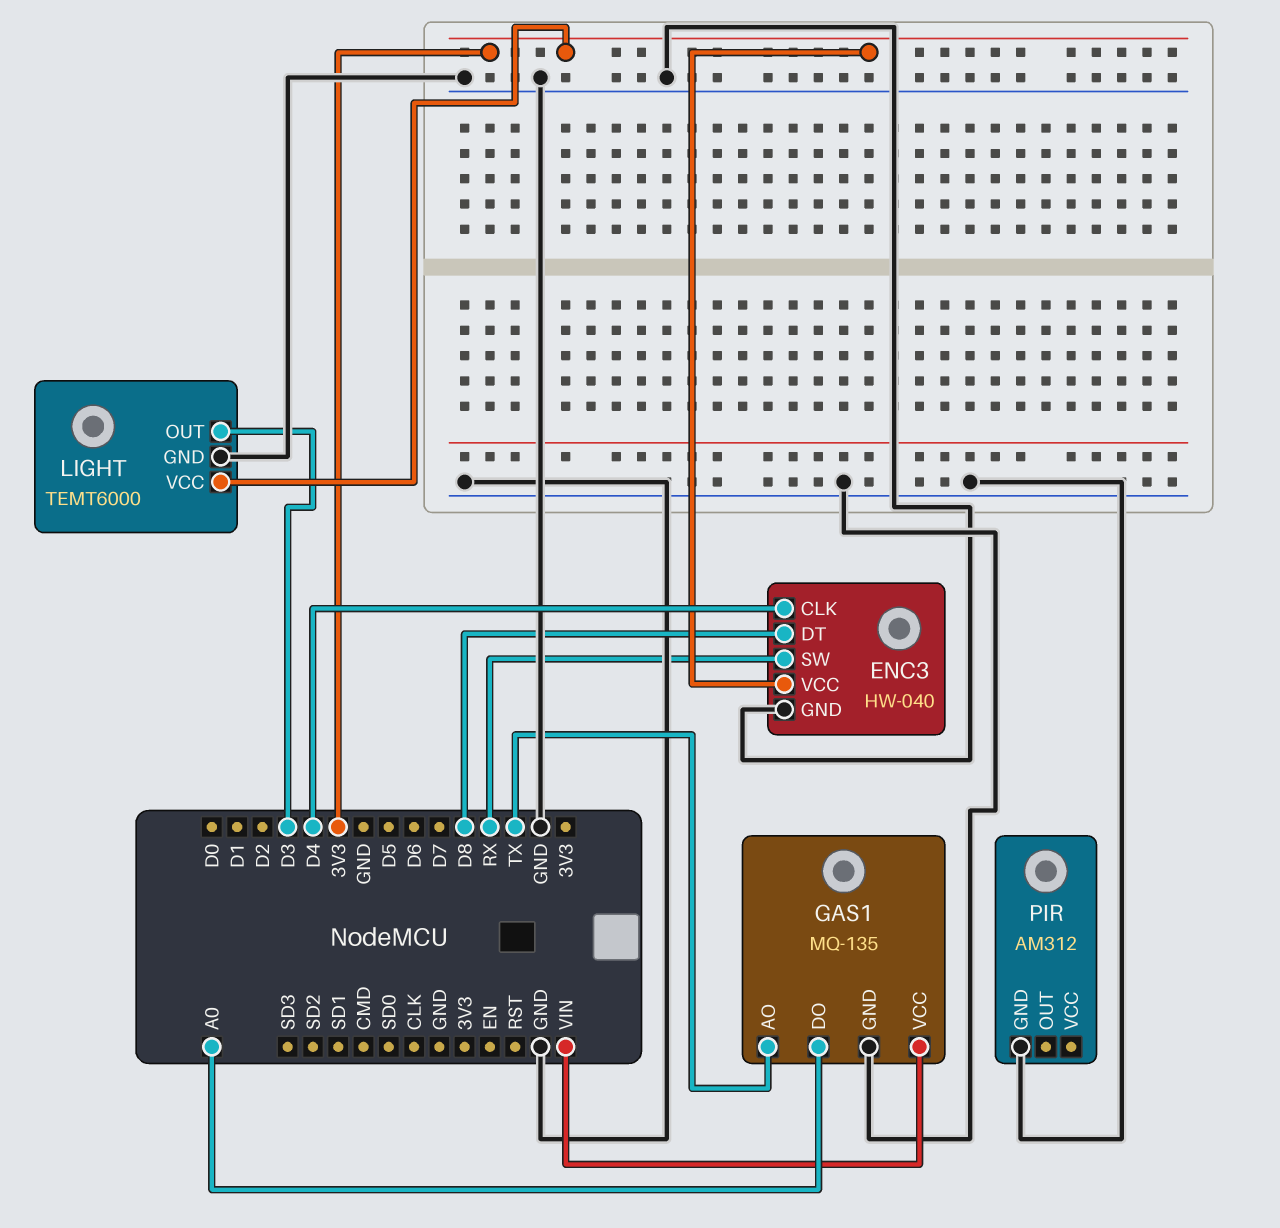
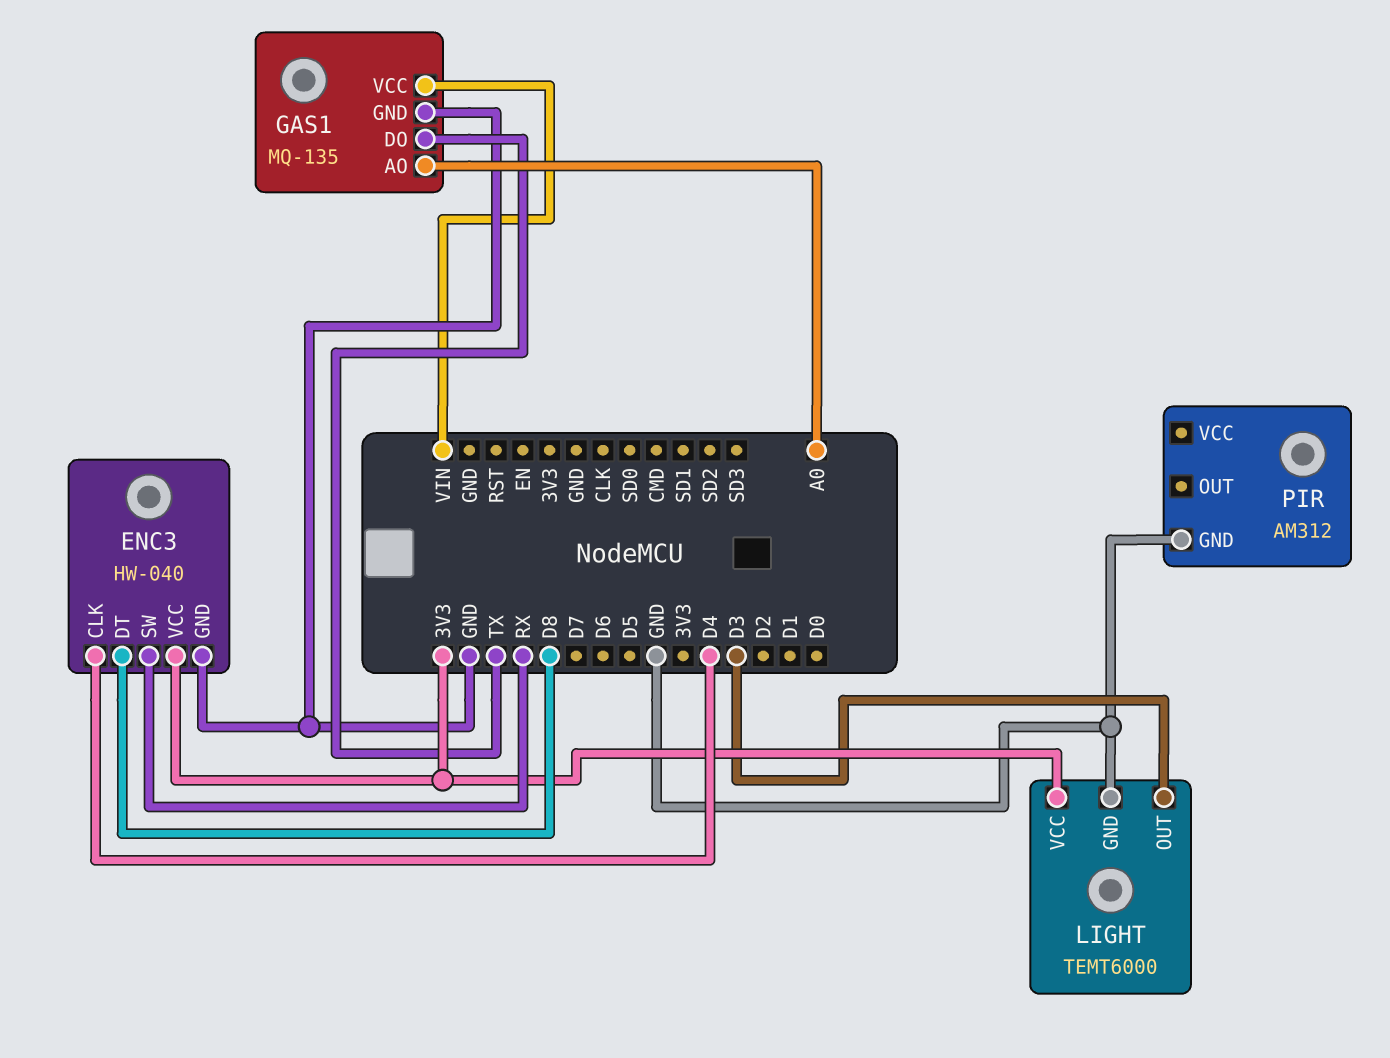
GAS1 pin AO: TX -> A0
GAS1 pin DO: A0 -> TX

